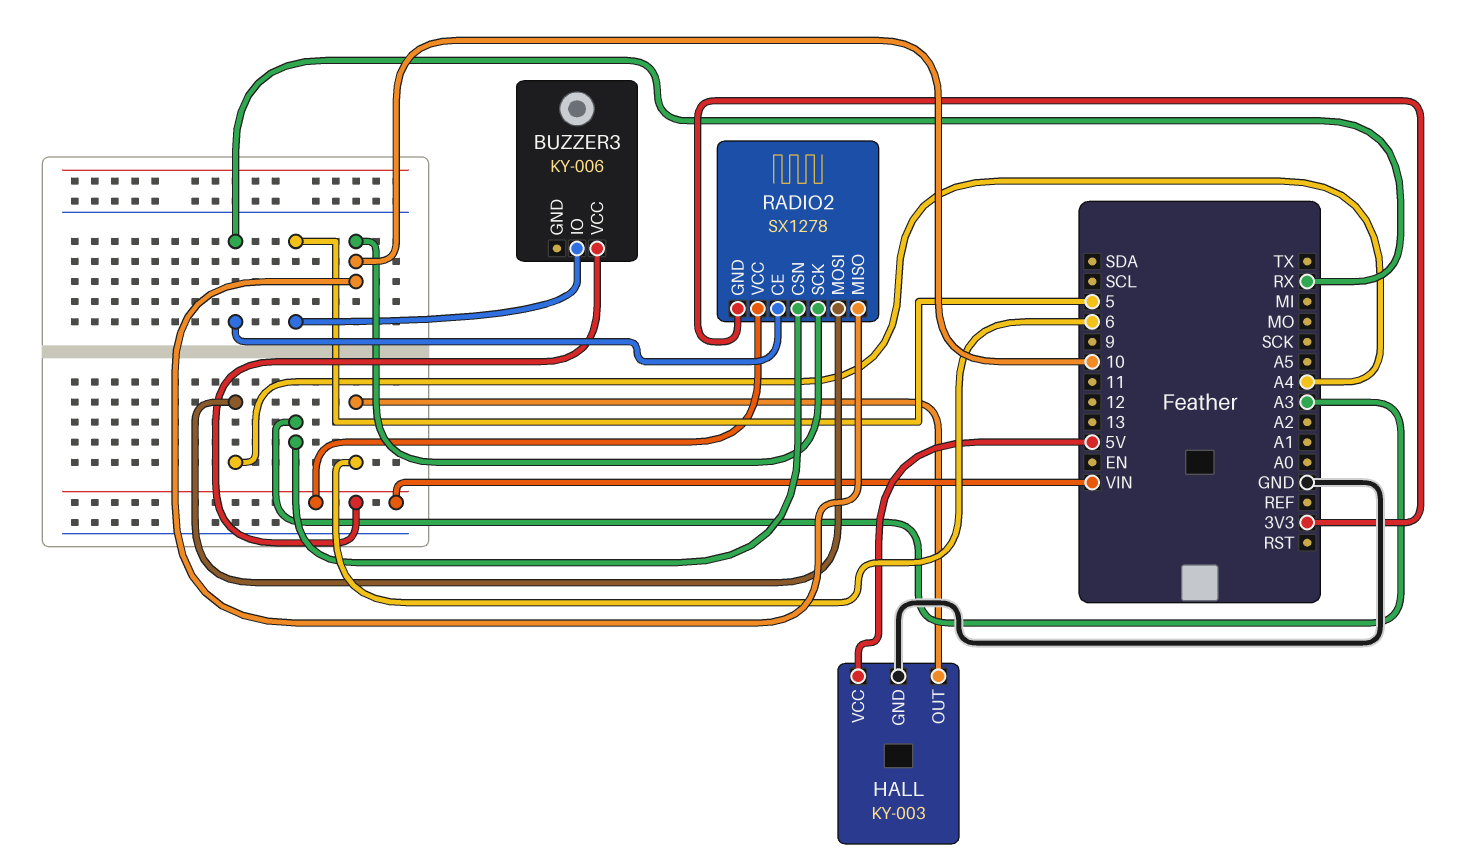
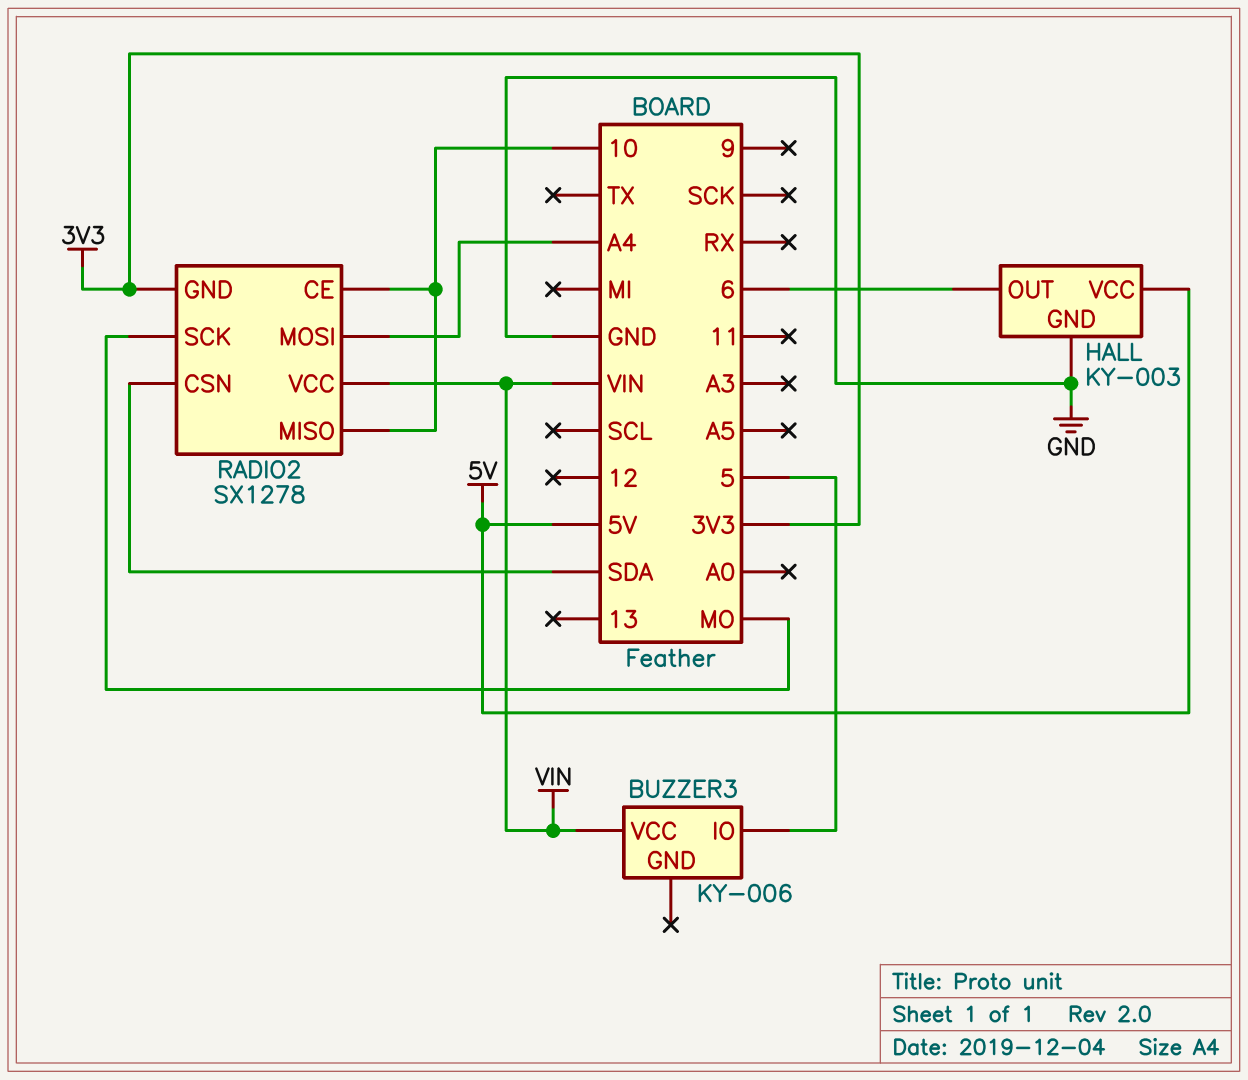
RADIO2 pin CE: RX -> 10
RADIO2 pin CSN: A3 -> SDA
RADIO2 pin SCK: 10 -> MO

